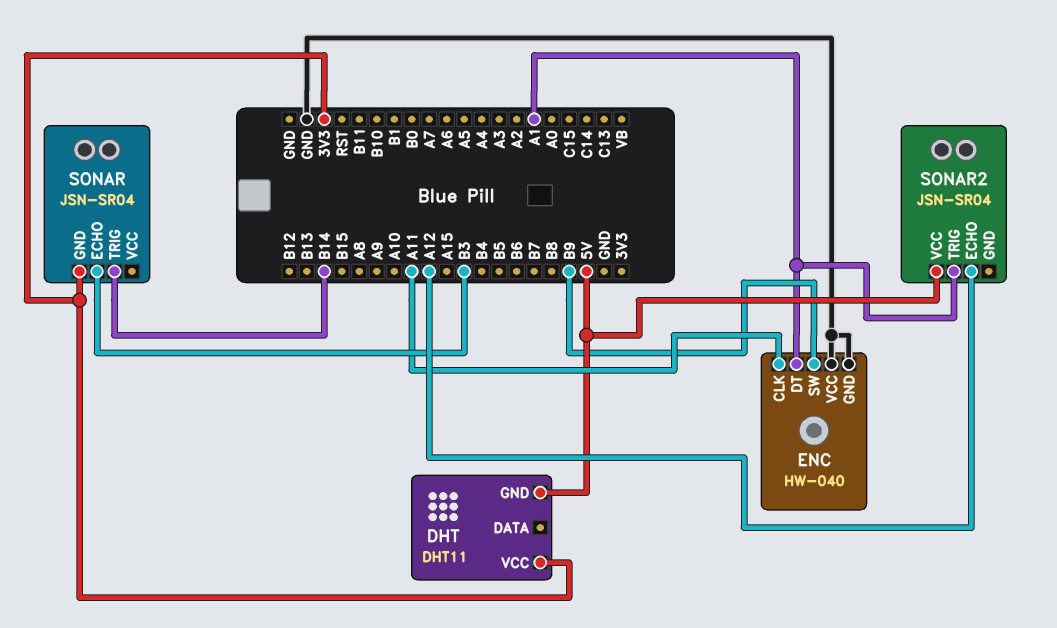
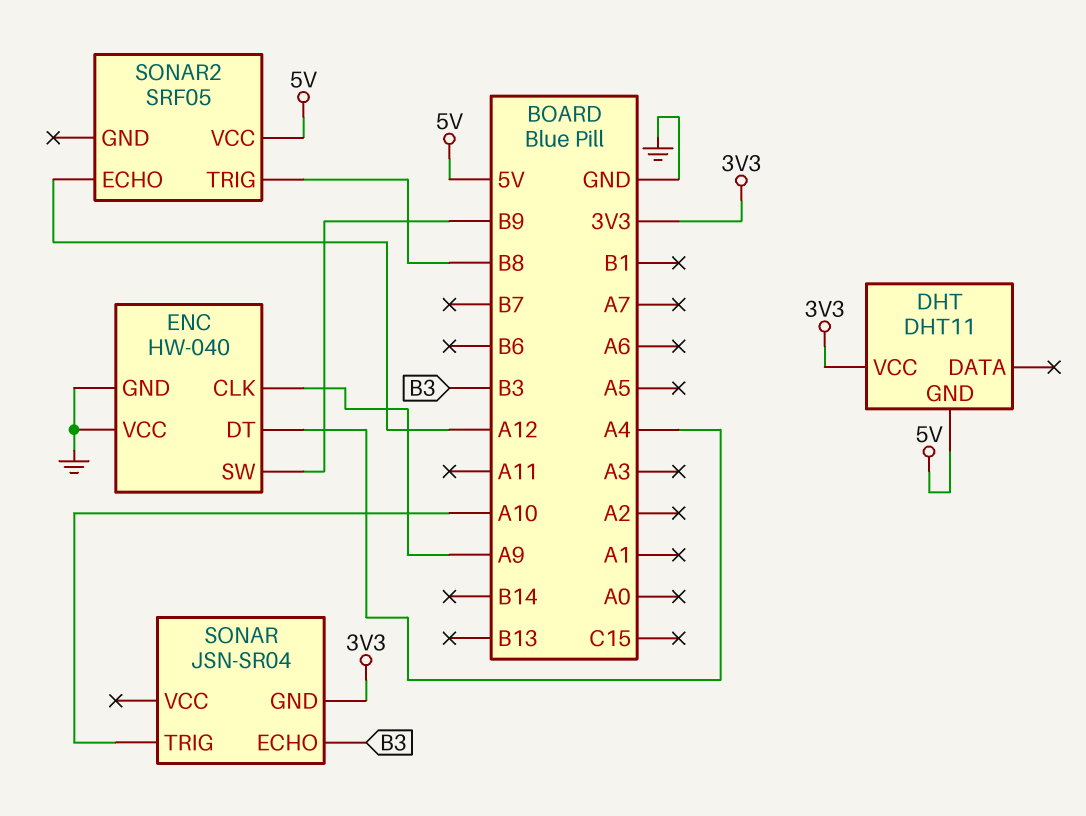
ENC pin CLK: A11 -> A9
ENC pin DT: A1 -> A4
SONAR pin TRIG: B14 -> A10
SONAR2: JSN-SR04 -> SRF05
SONAR2 pin TRIG: A1 -> B8

